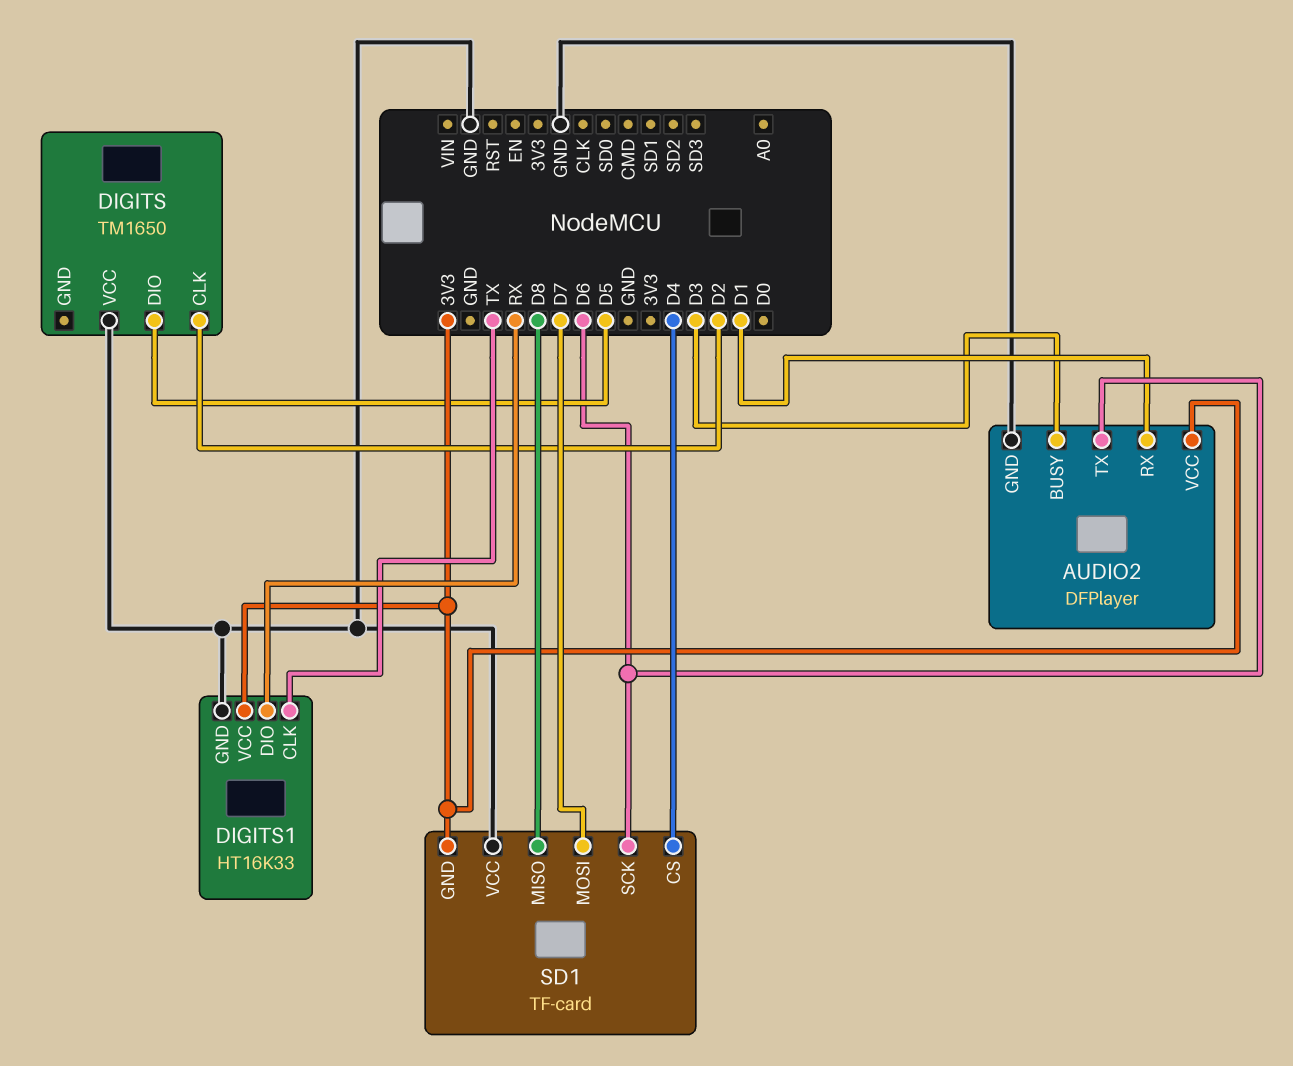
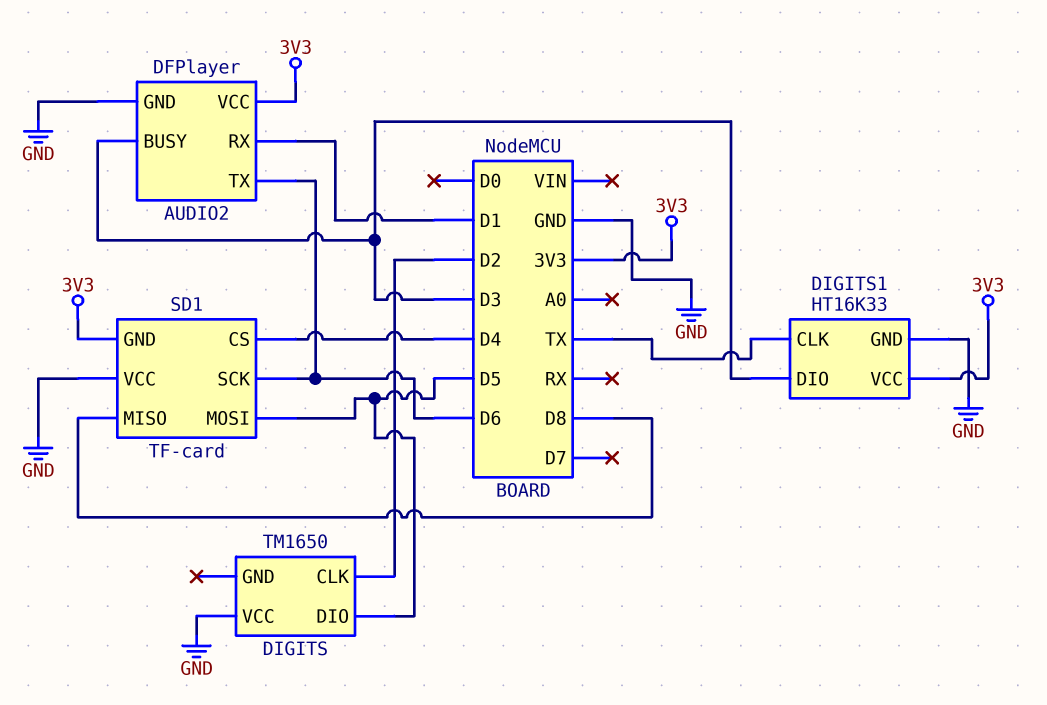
DIGITS1 pin DIO: RX -> D3
SD1 pin MOSI: D7 -> D5

